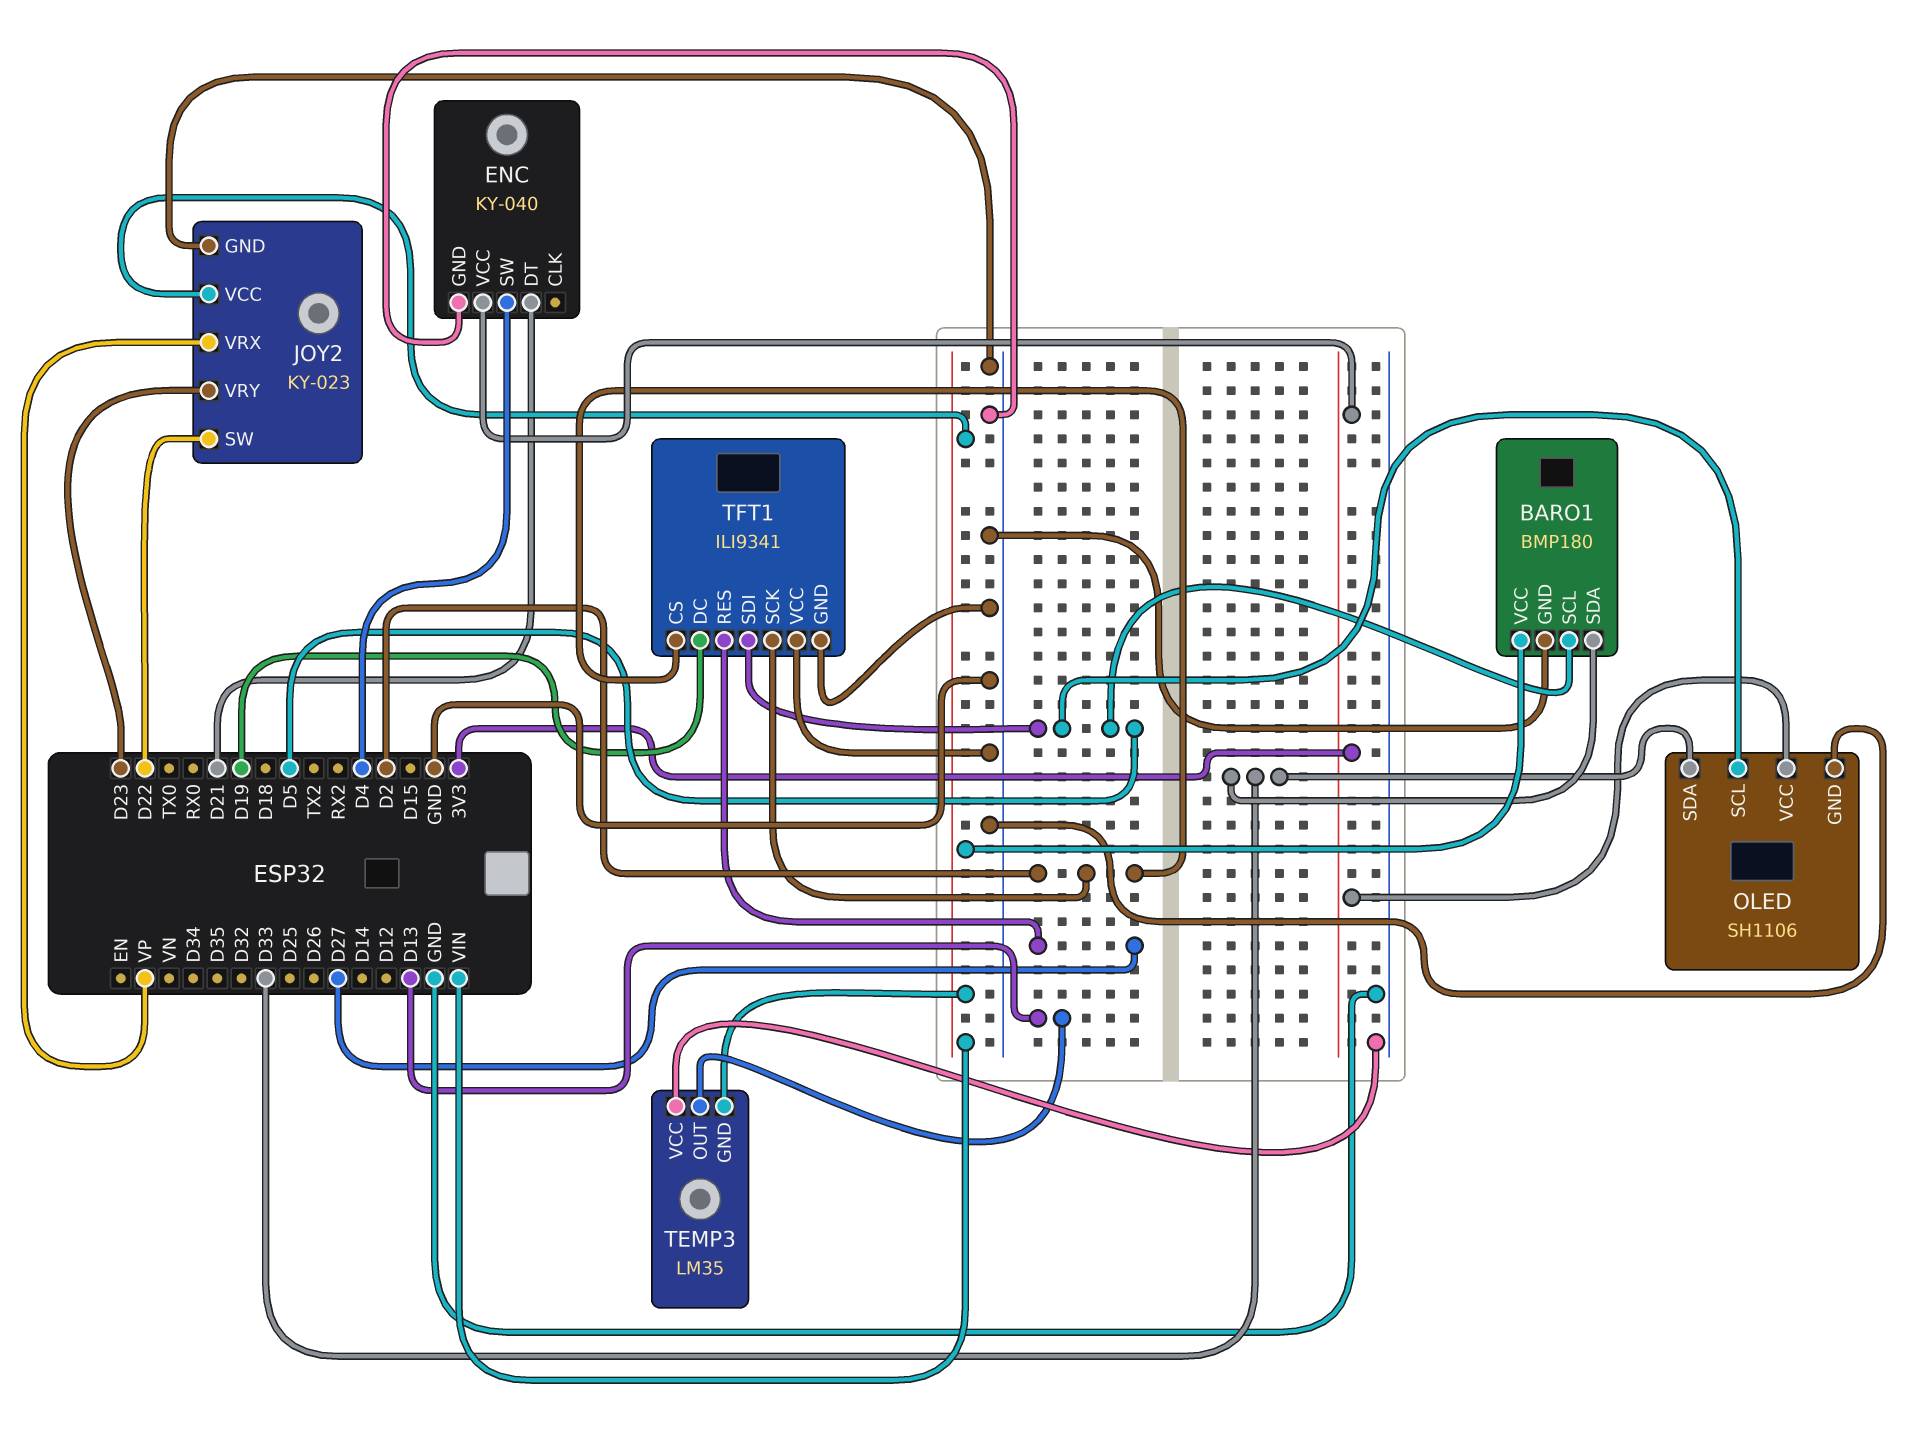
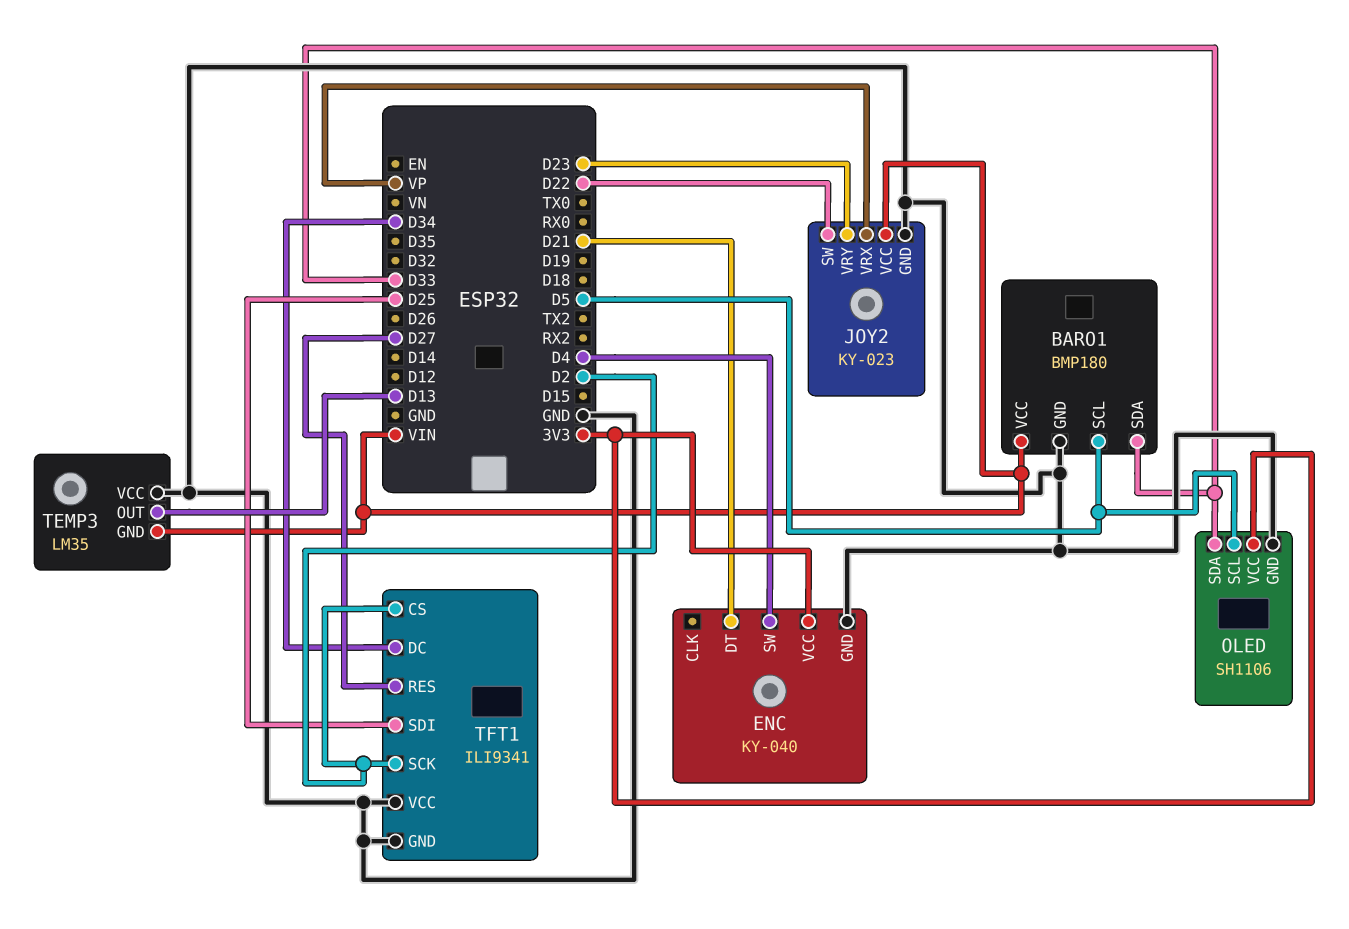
TFT1 pin DC: D19 -> D34
TFT1 pin SDI: D5 -> D25

